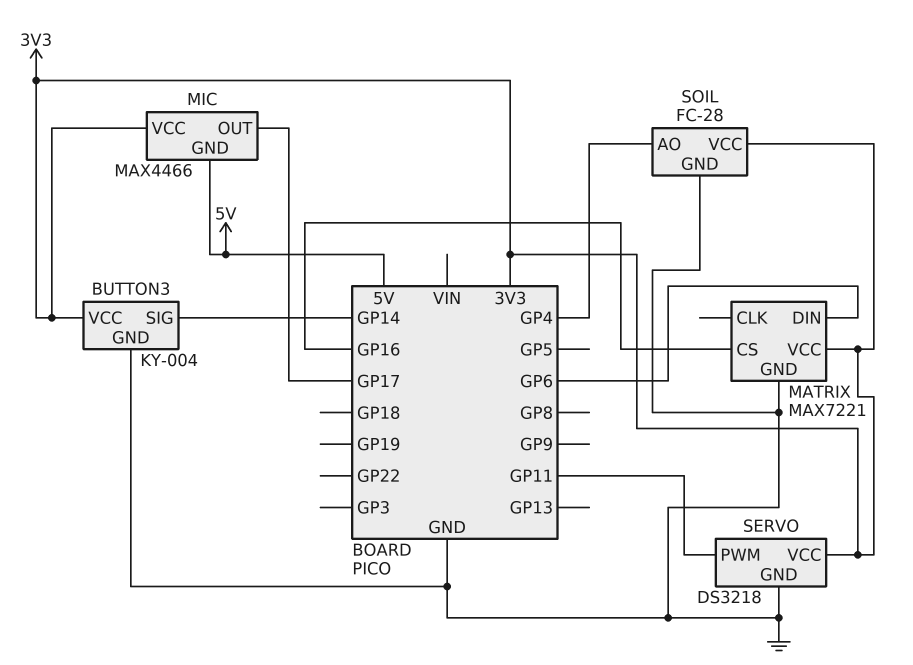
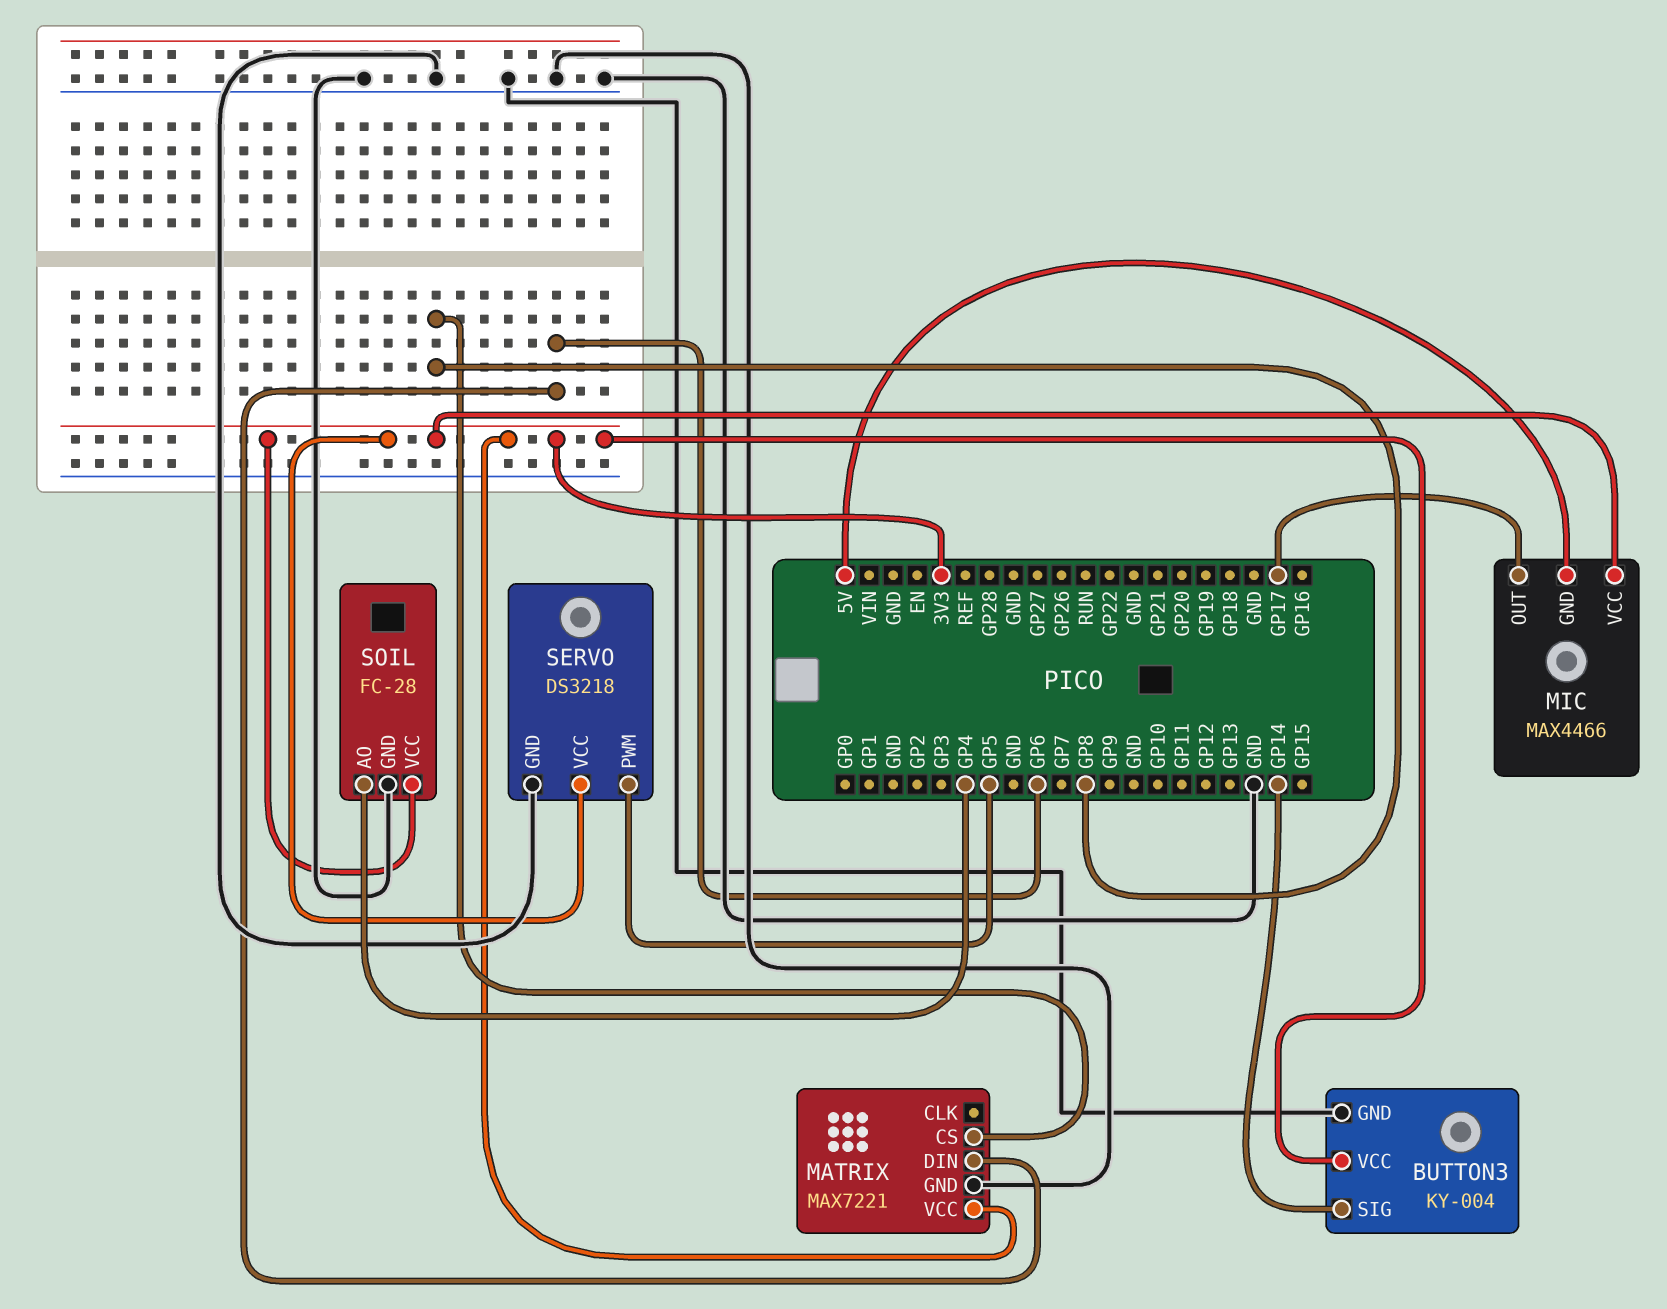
MATRIX pin CS: GP16 -> GP8
SERVO pin PWM: GP11 -> GP5

